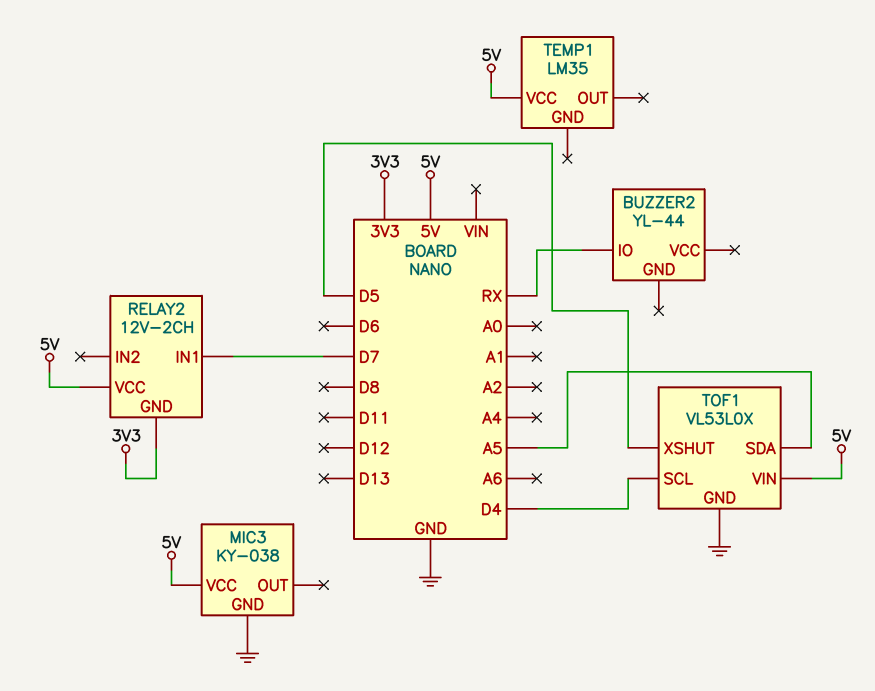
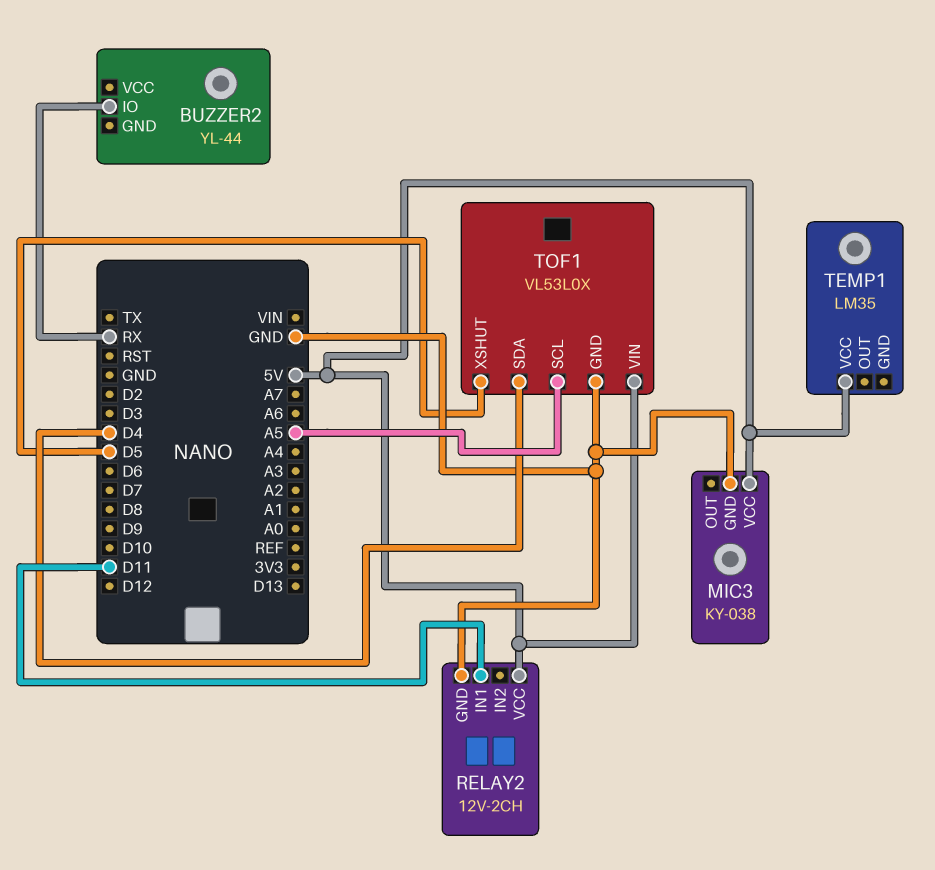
RELAY2 pin GND: 3V3 -> GND
RELAY2 pin IN1: D7 -> D11
TOF1 pin SCL: D4 -> A5
TOF1 pin SDA: A5 -> D4

